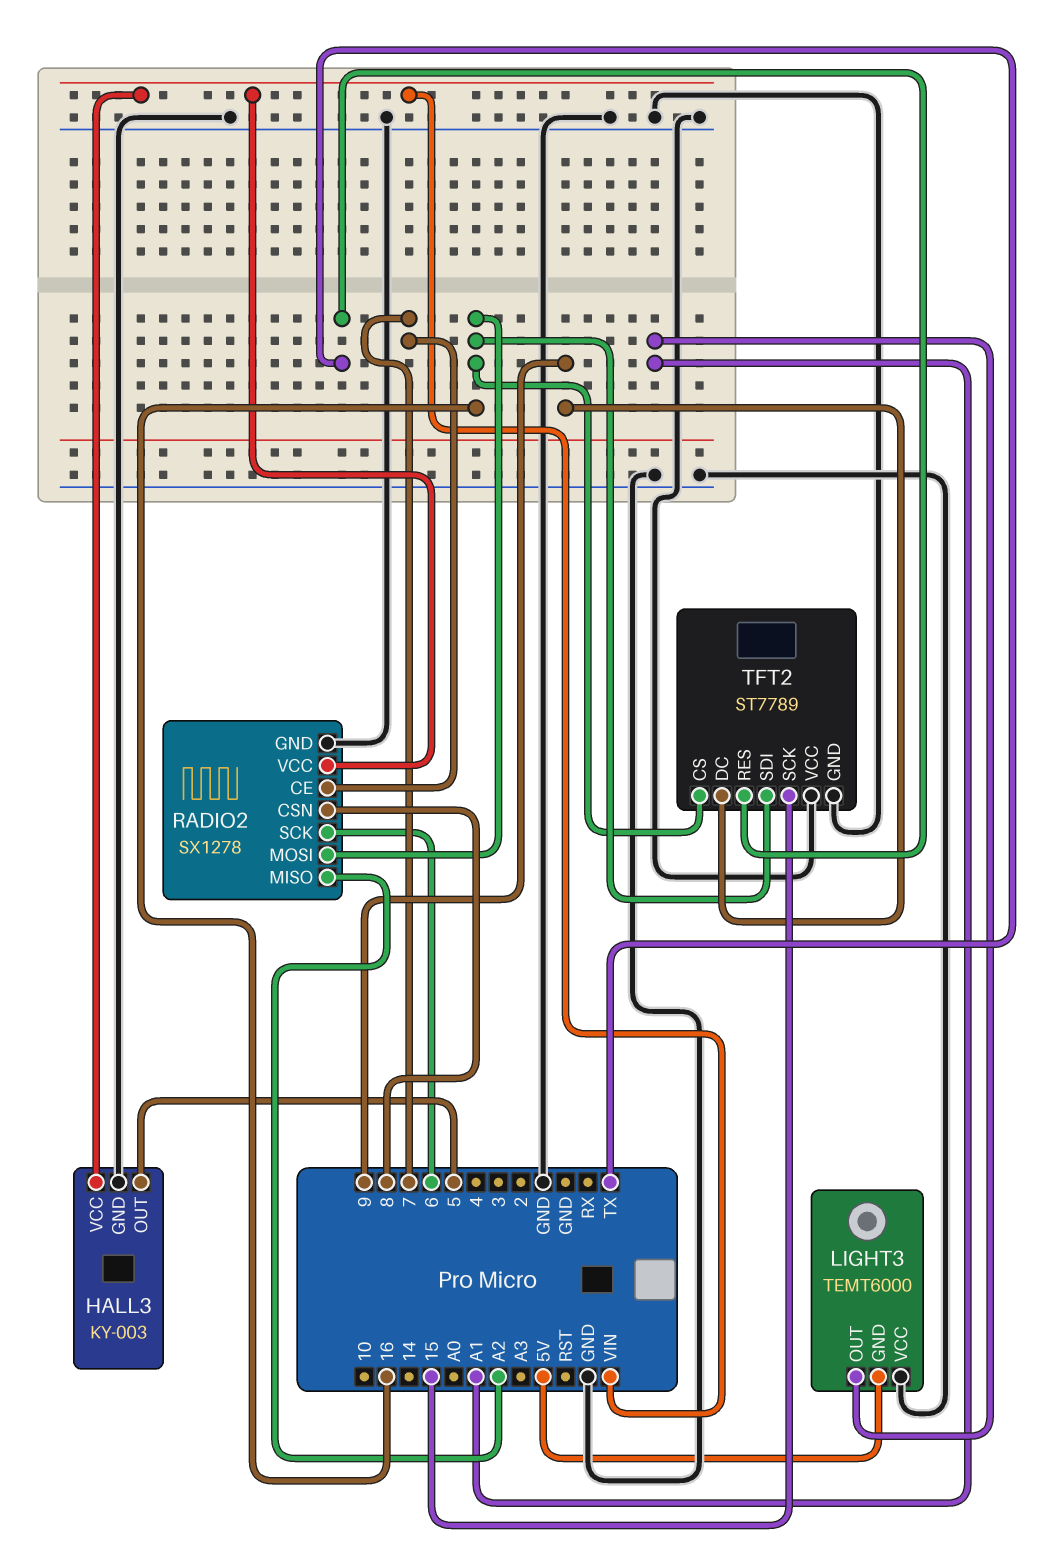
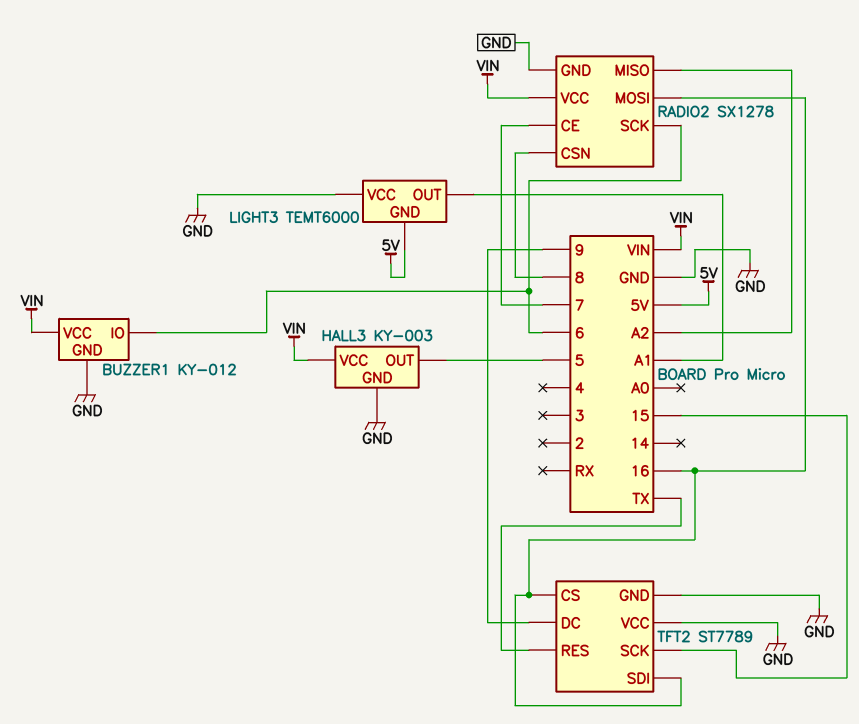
BUZZER1: none -> KY-012
BUZZER1 pin GND: none -> GND
BUZZER1 pin IO: none -> 6
BUZZER1 pin VCC: none -> VIN

